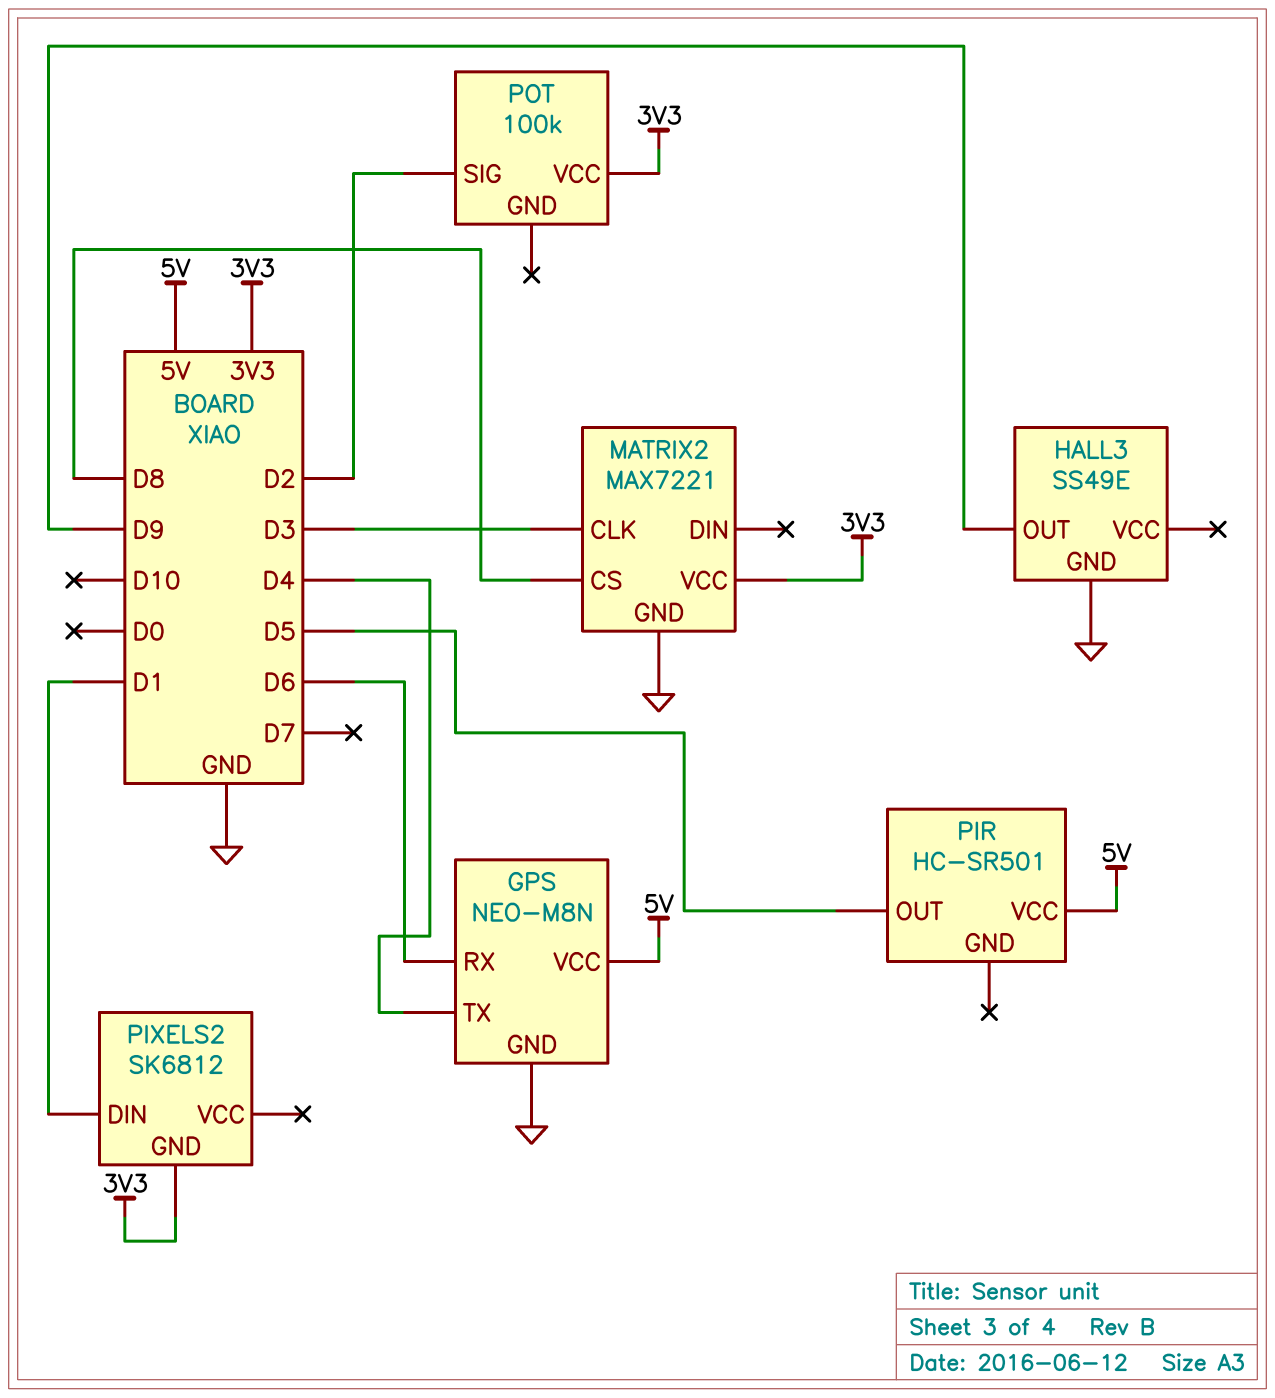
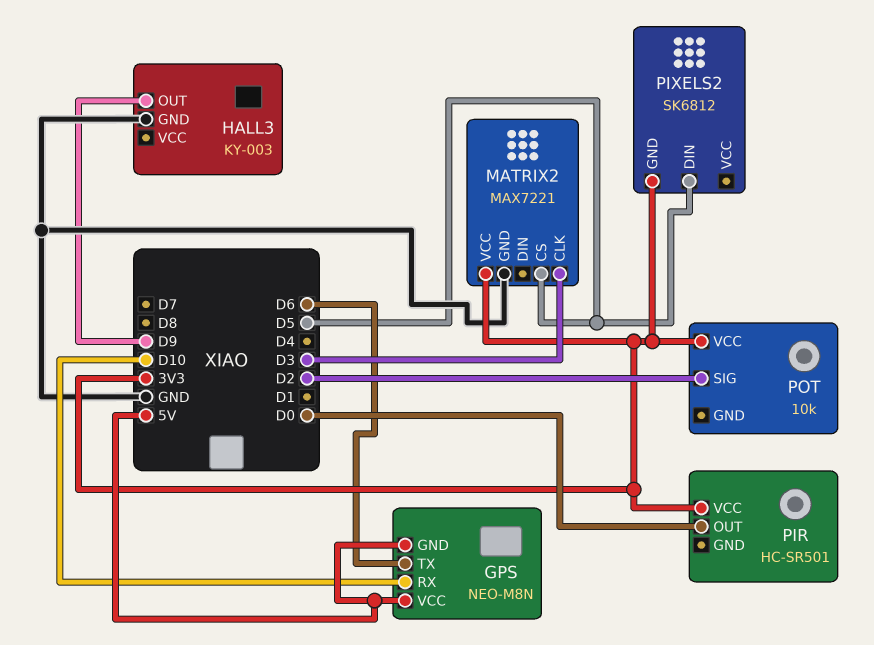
GPS pin GND: GND -> 5V
GPS pin RX: D6 -> D10
GPS pin TX: D4 -> D6
HALL3: SS49E -> KY-003
MATRIX2 pin CS: D8 -> D5
PIR pin OUT: D5 -> D0
PIR pin VCC: 5V -> 3V3
PIXELS2 pin DIN: D1 -> D5
POT: 100k -> 10k

